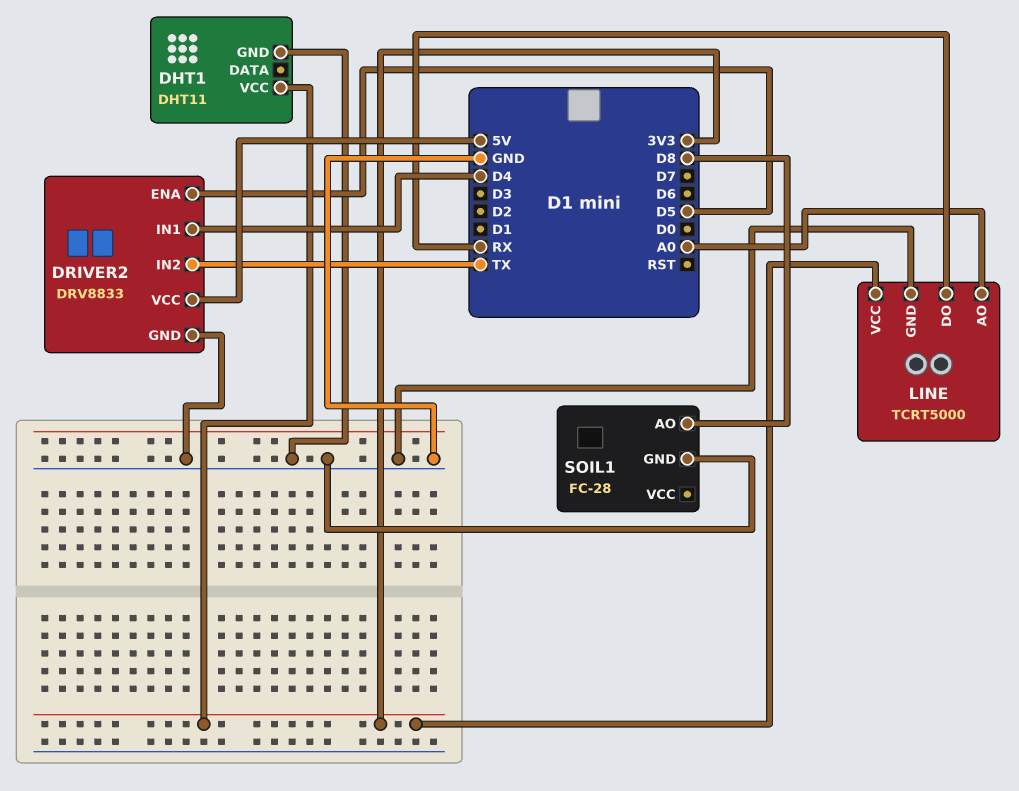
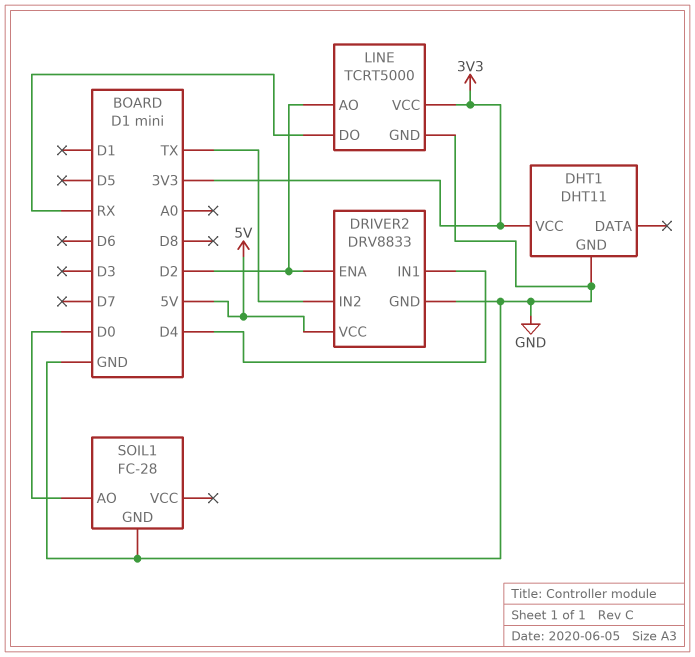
DRIVER2 pin ENA: D5 -> D2
LINE pin AO: A0 -> D2
SOIL1 pin AO: D8 -> D0

